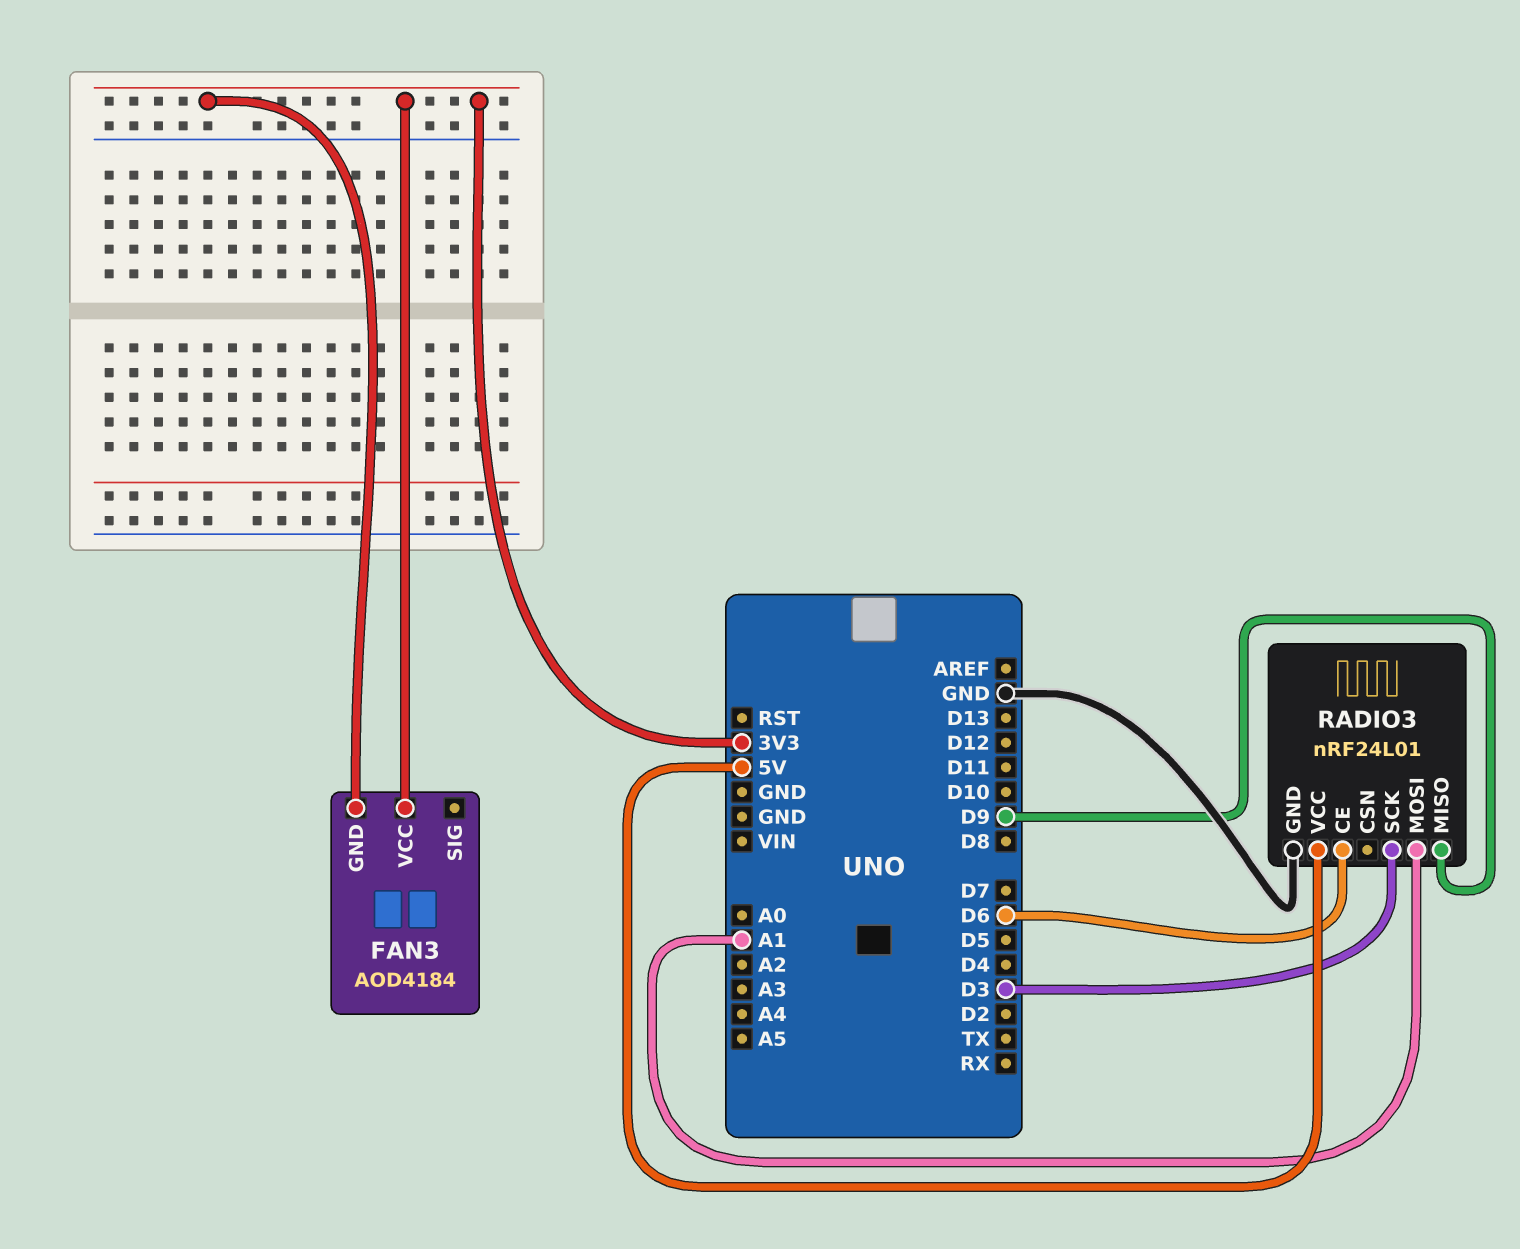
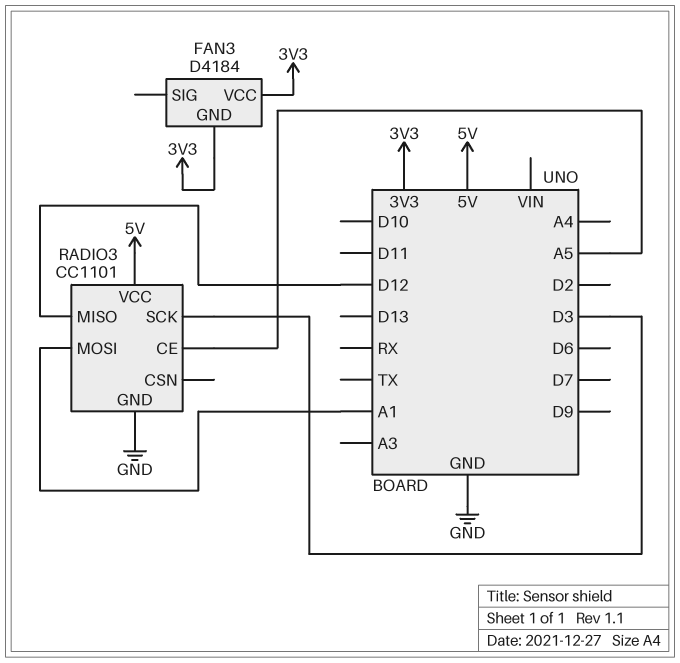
FAN3: AOD4184 -> D4184
RADIO3: nRF24L01 -> CC1101
RADIO3 pin CE: D6 -> A5
RADIO3 pin MISO: D9 -> D12

